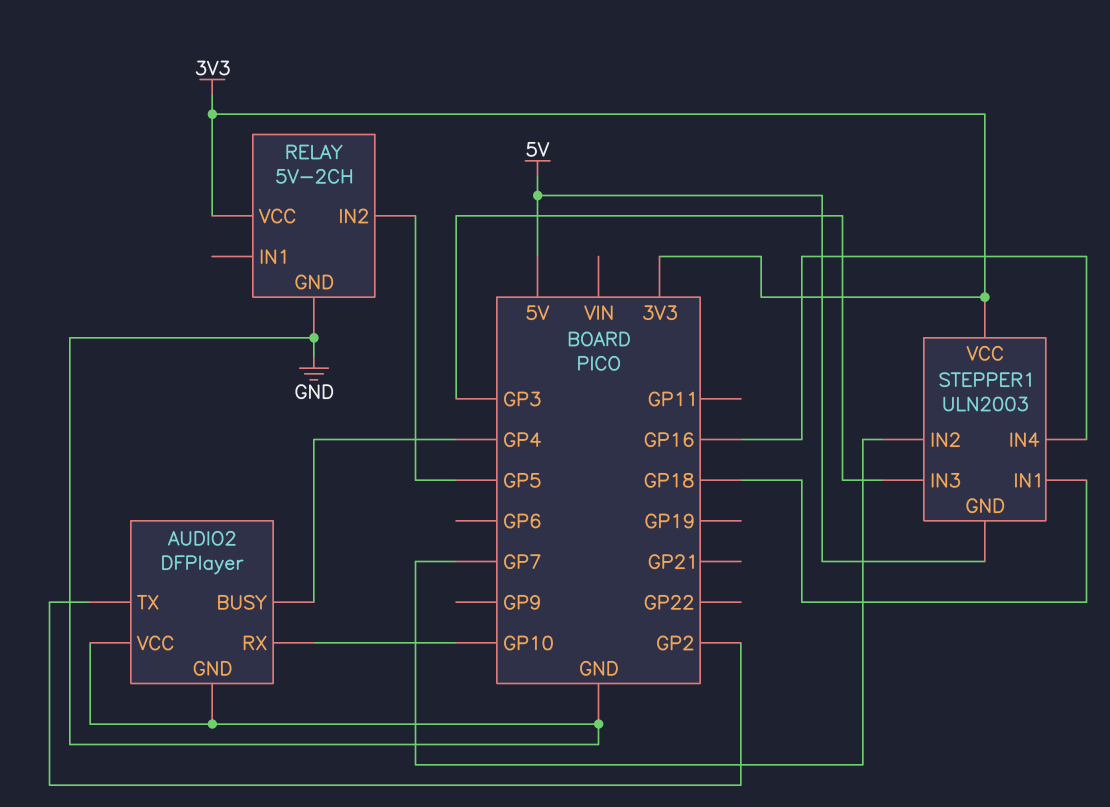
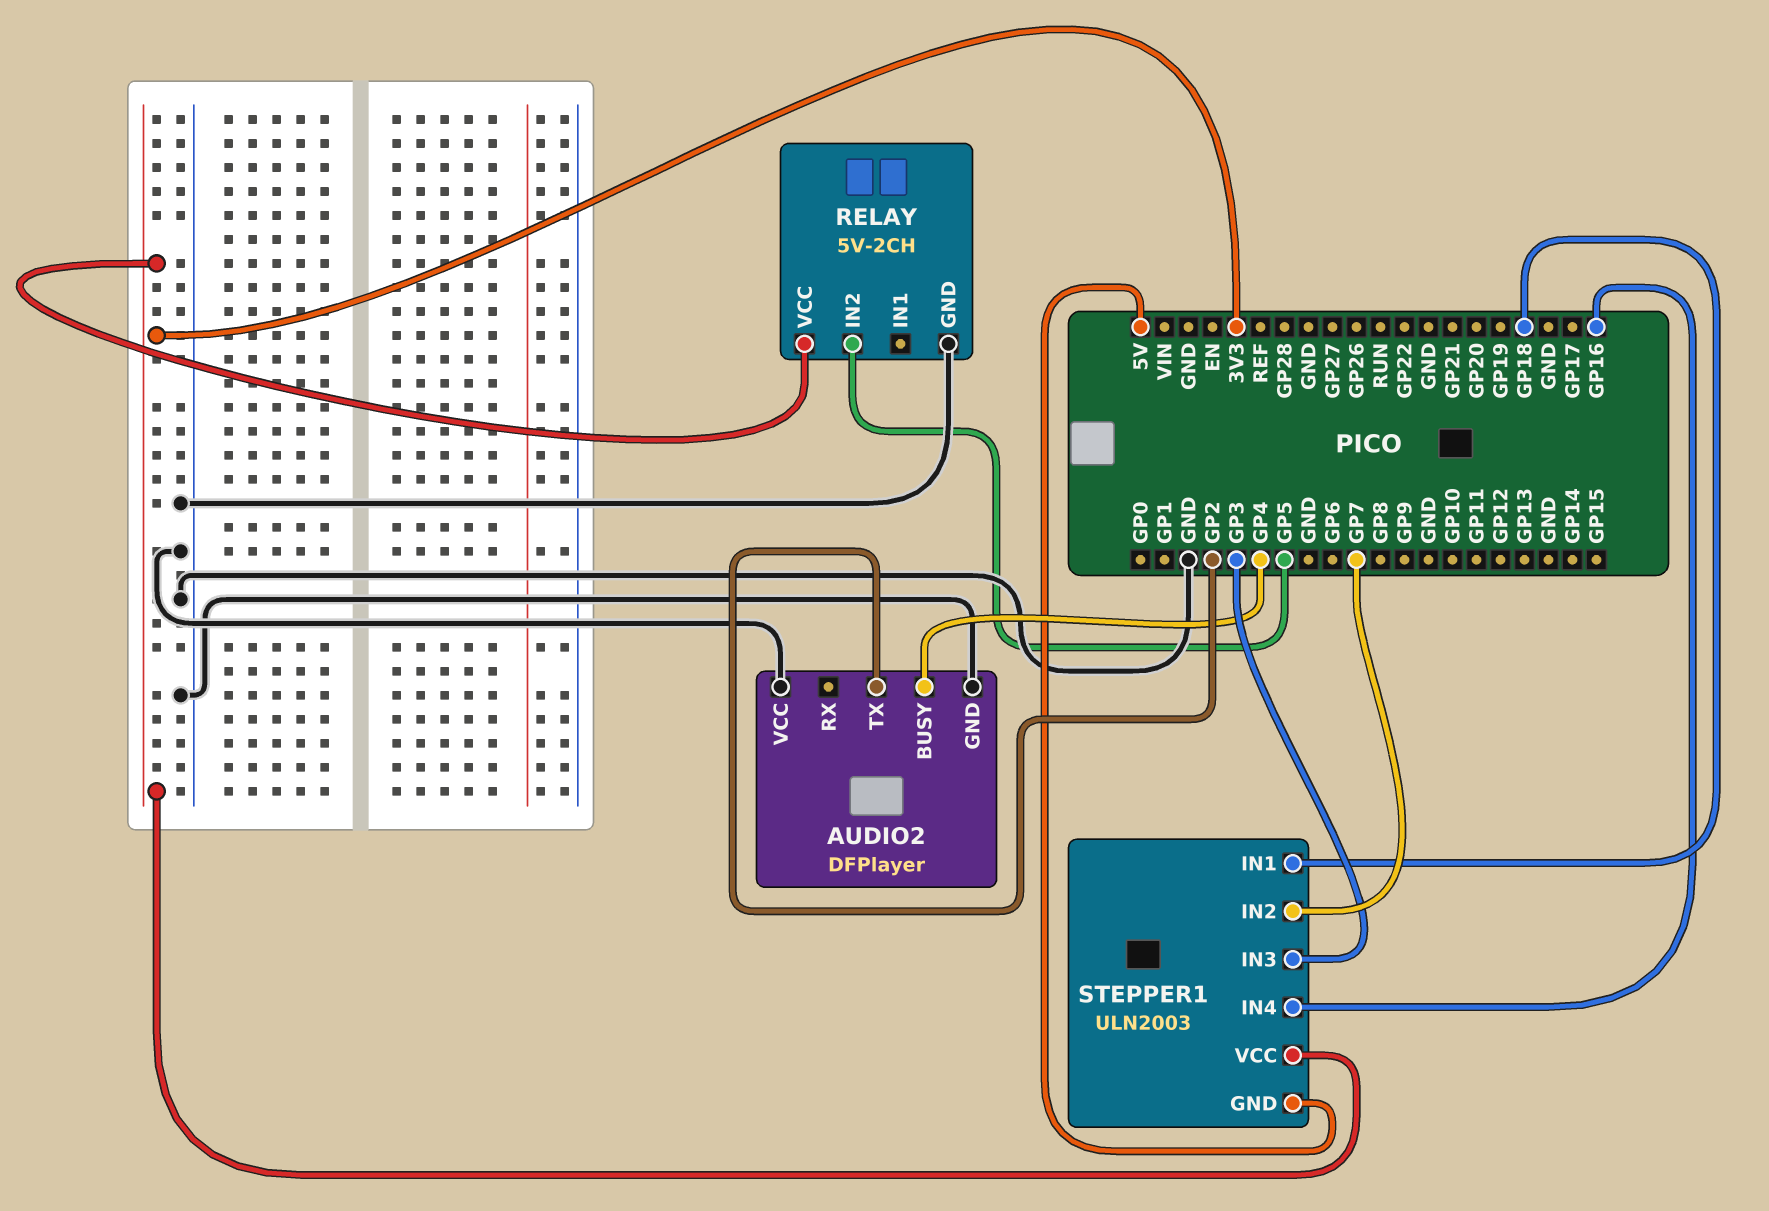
AUDIO2 pin RX: GP10 -> none

